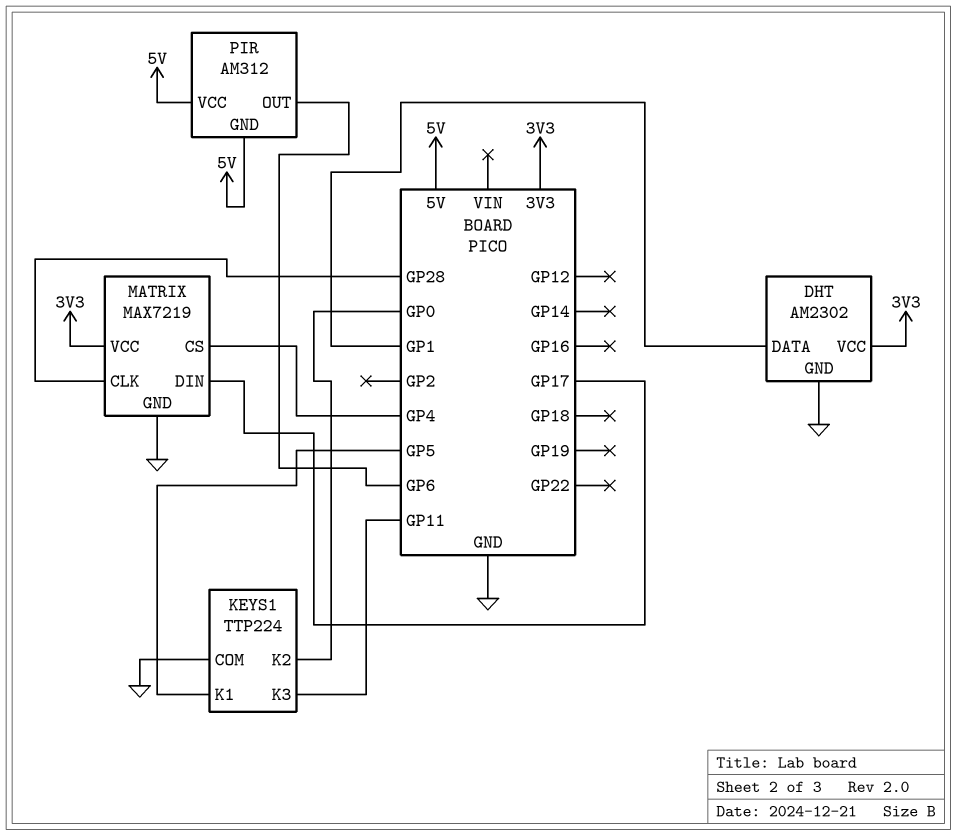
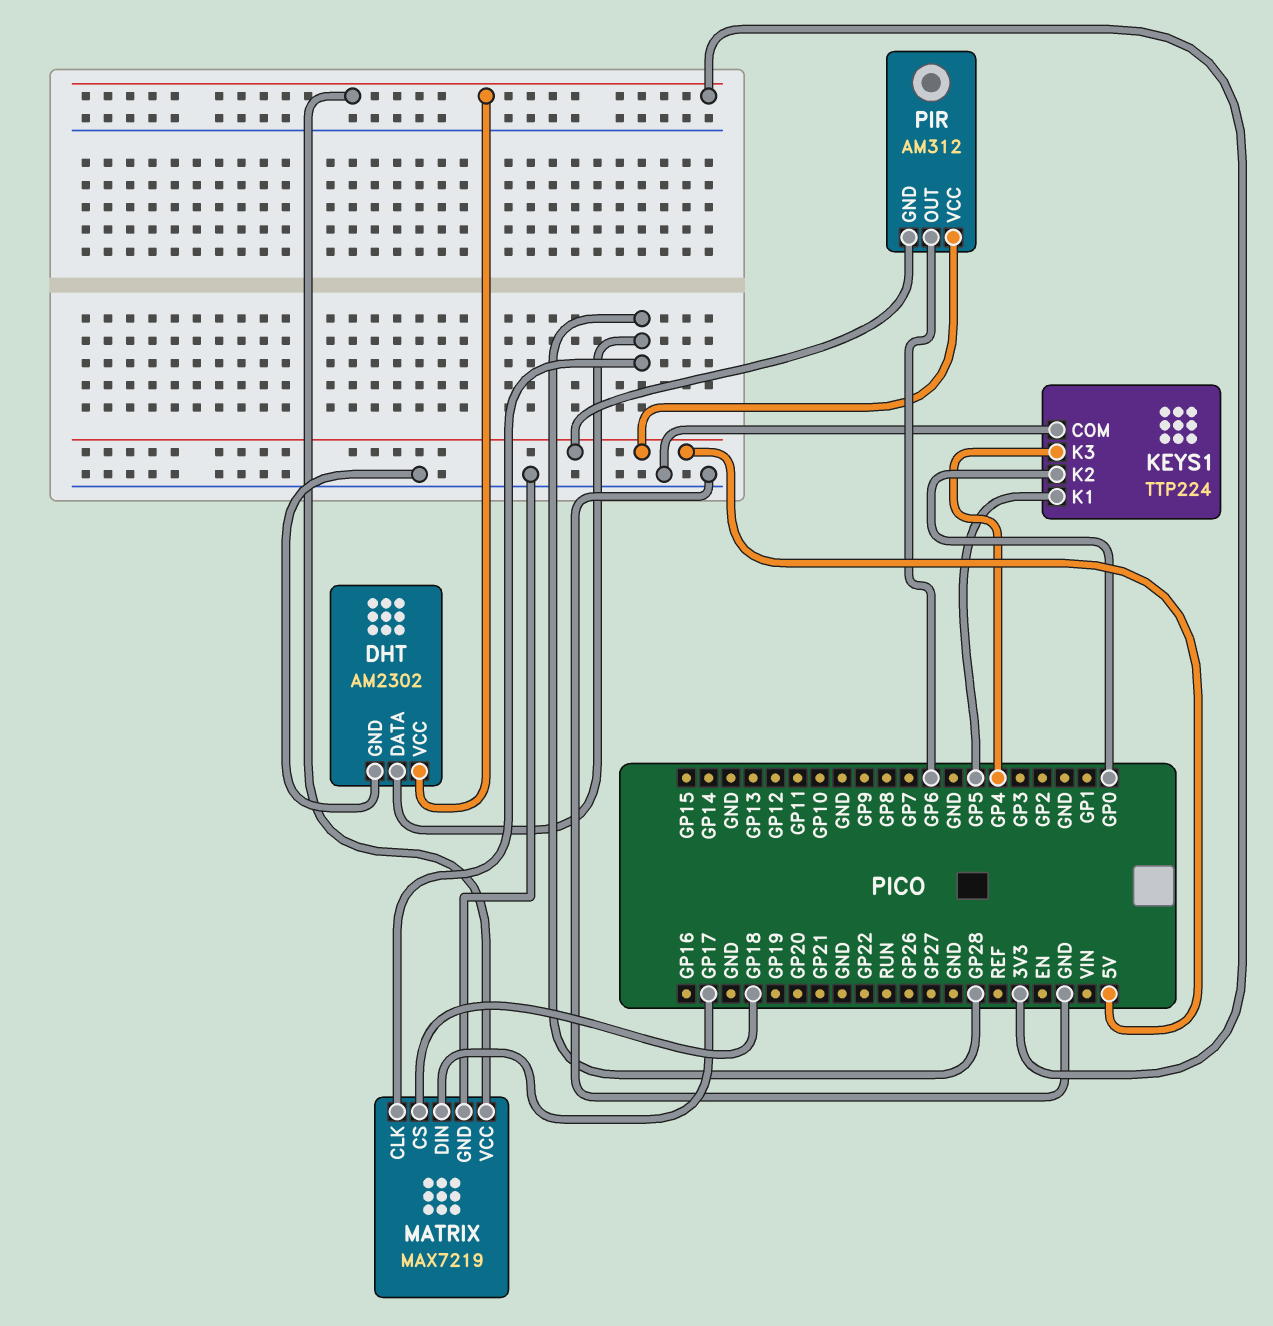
DHT pin DATA: GP1 -> GP28
KEYS1 pin K3: GP11 -> GP4
MATRIX pin CS: GP4 -> GP18

